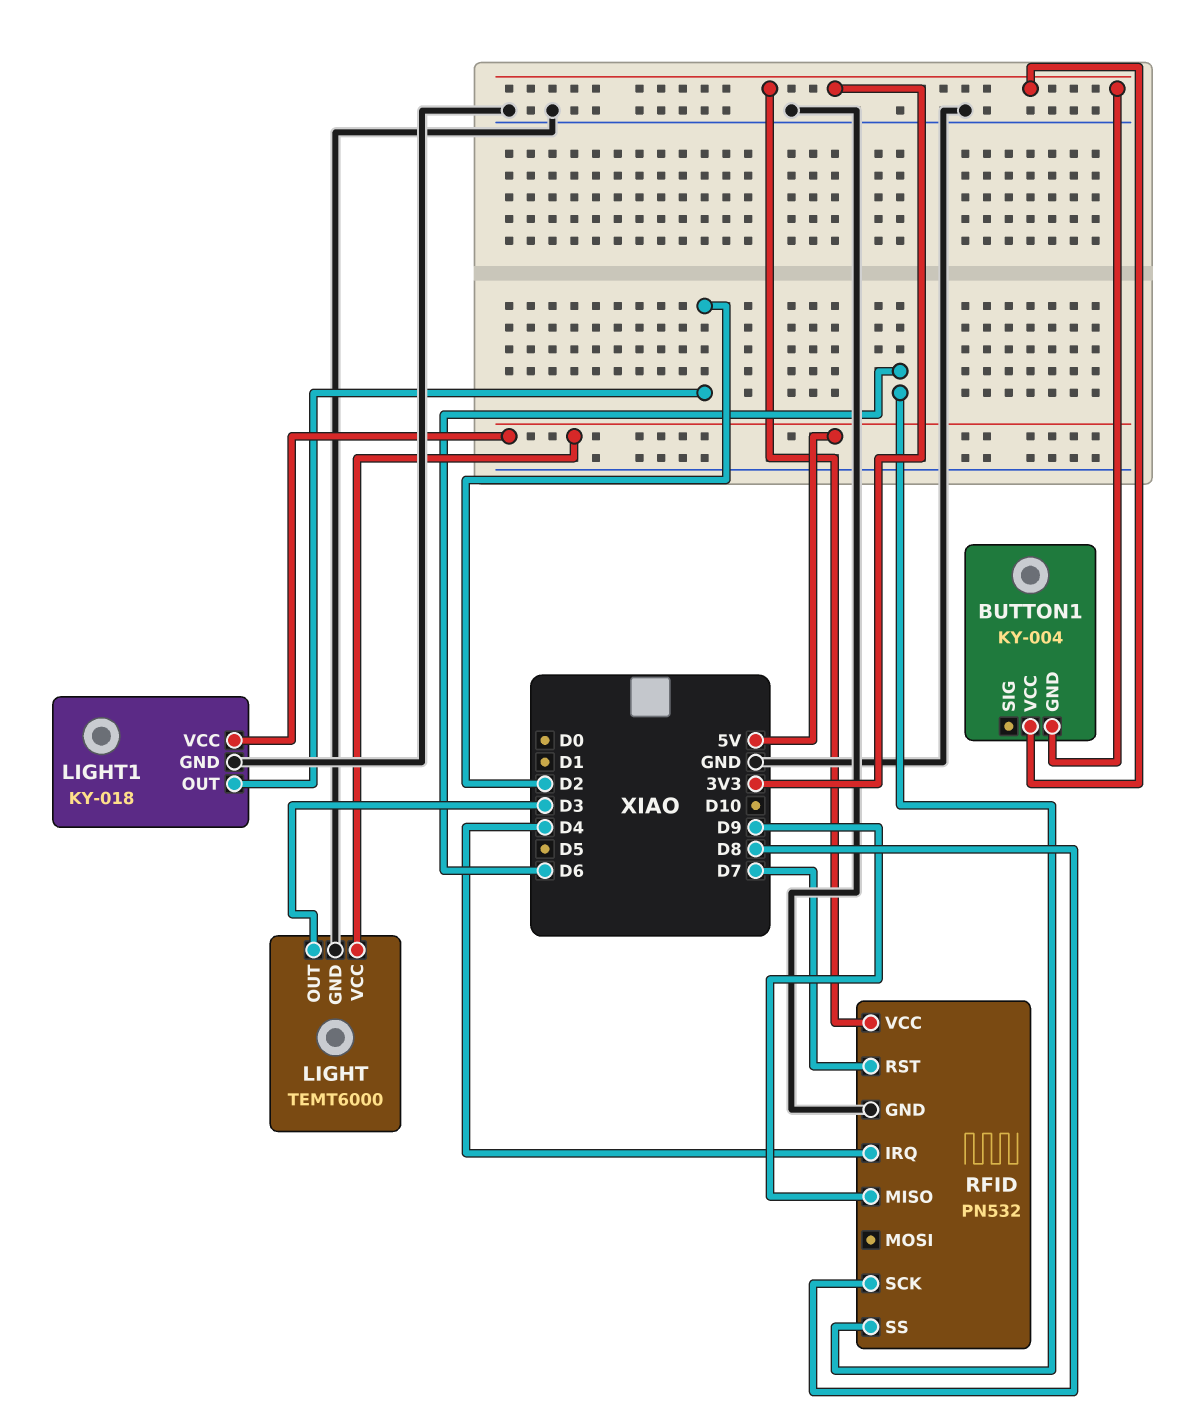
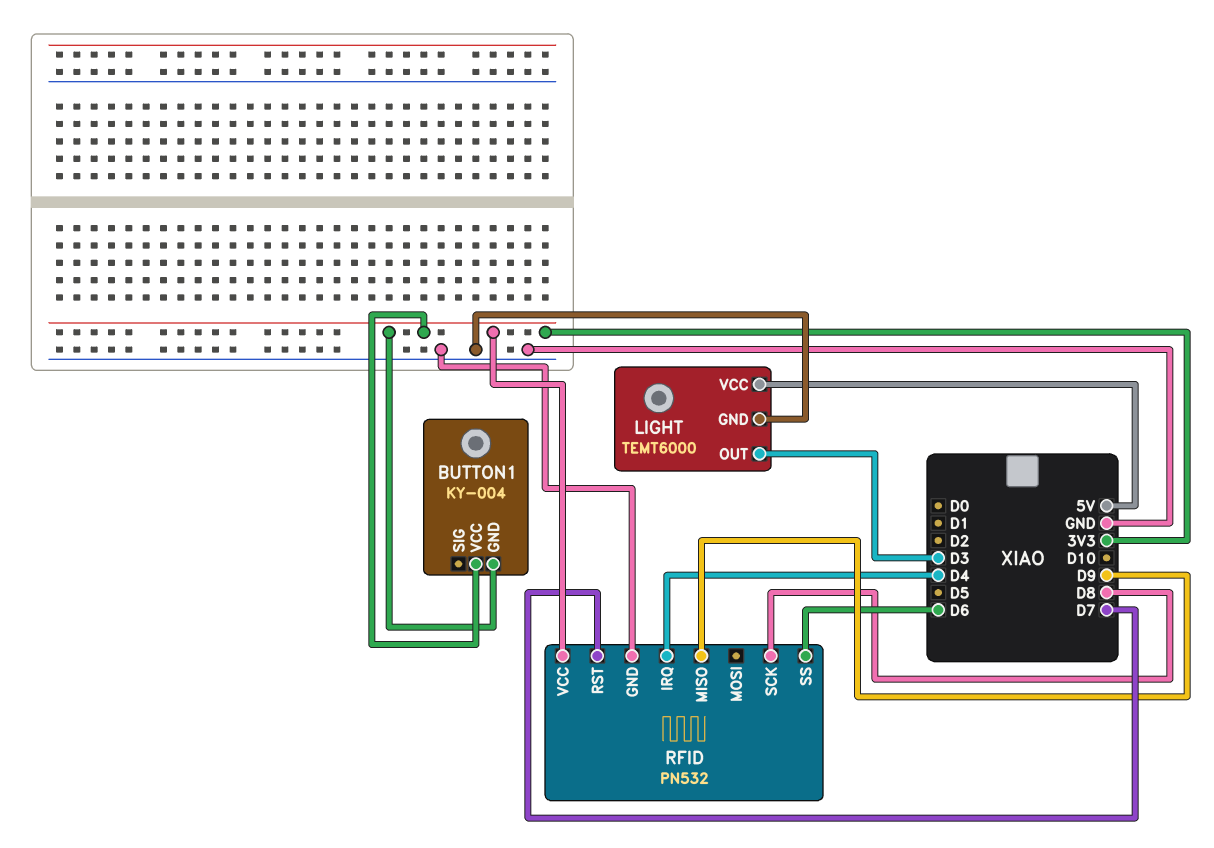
LIGHT1: KY-018 -> none
LIGHT1 pin GND: GND -> none
LIGHT1 pin OUT: D2 -> none
LIGHT1 pin VCC: 5V -> none

